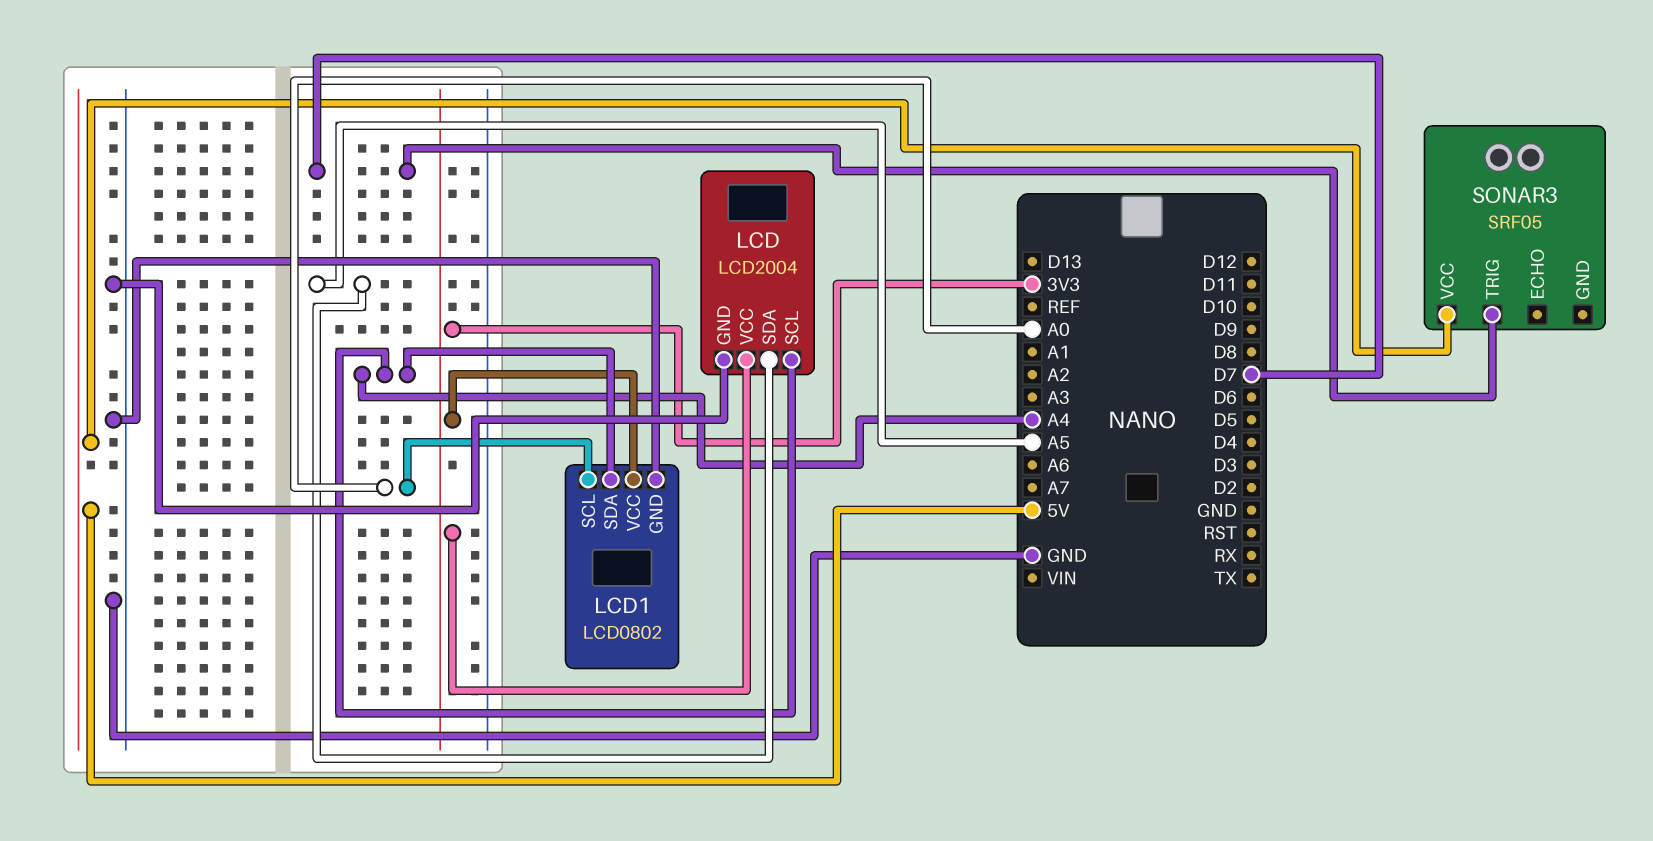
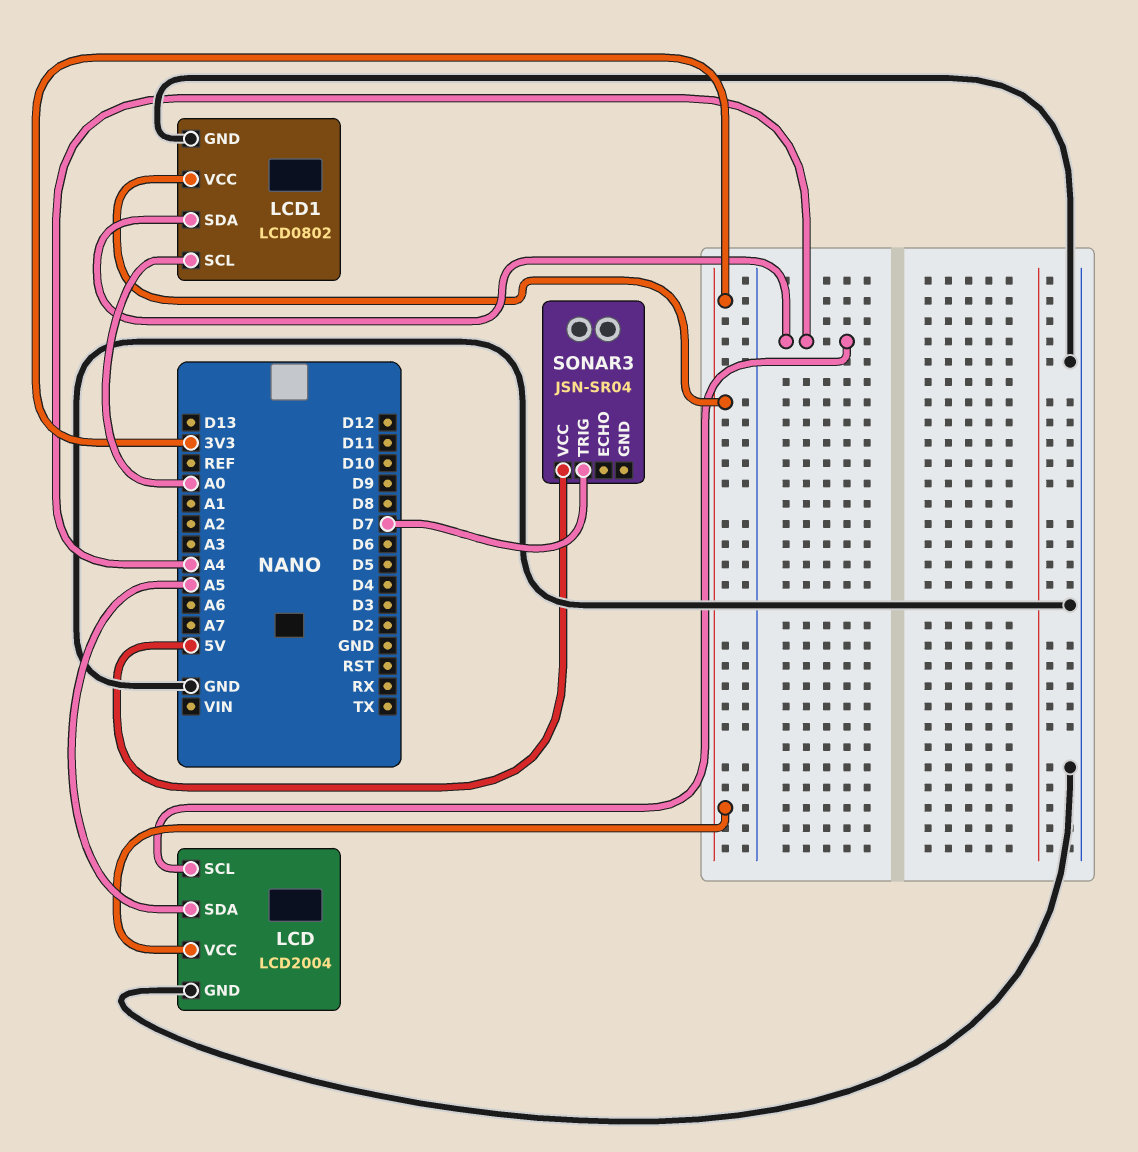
SONAR3: SRF05 -> JSN-SR04

